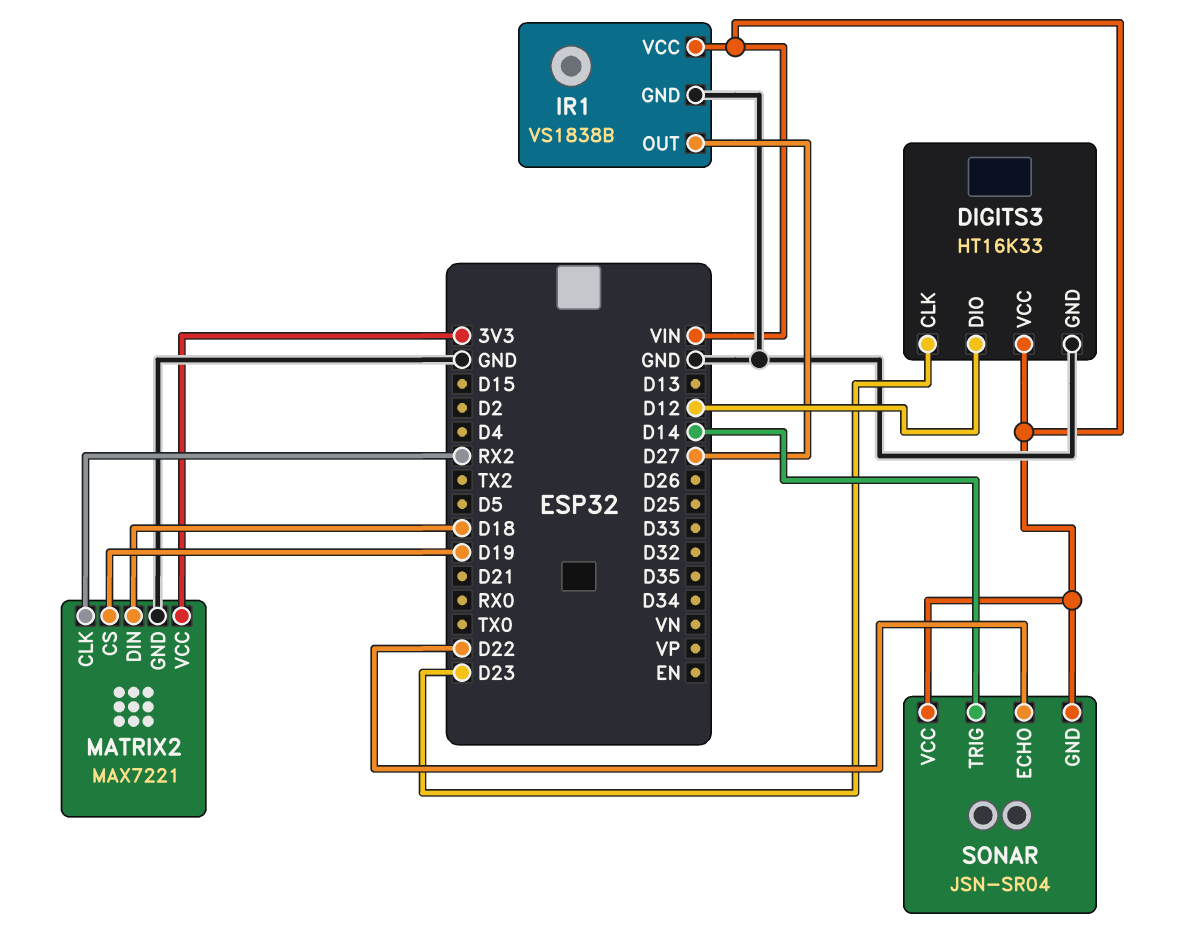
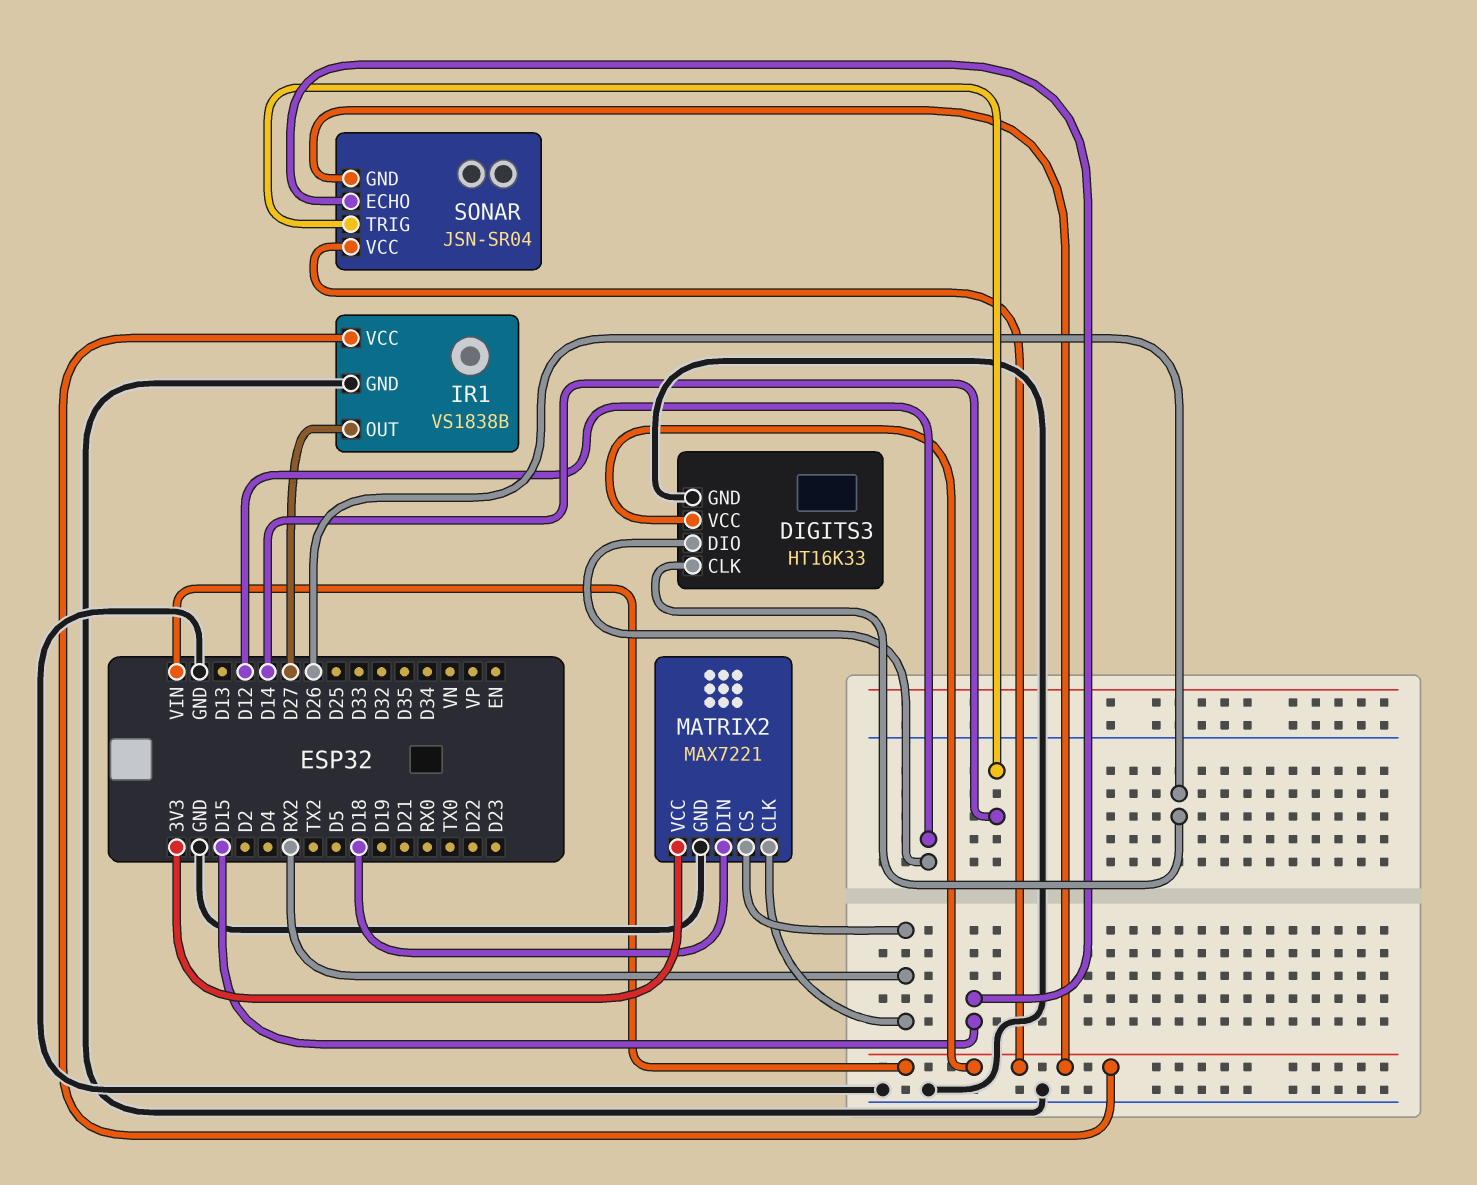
DIGITS3 pin CLK: D23 -> D26
MATRIX2 pin CS: D19 -> RX2
SONAR pin ECHO: D22 -> D15

